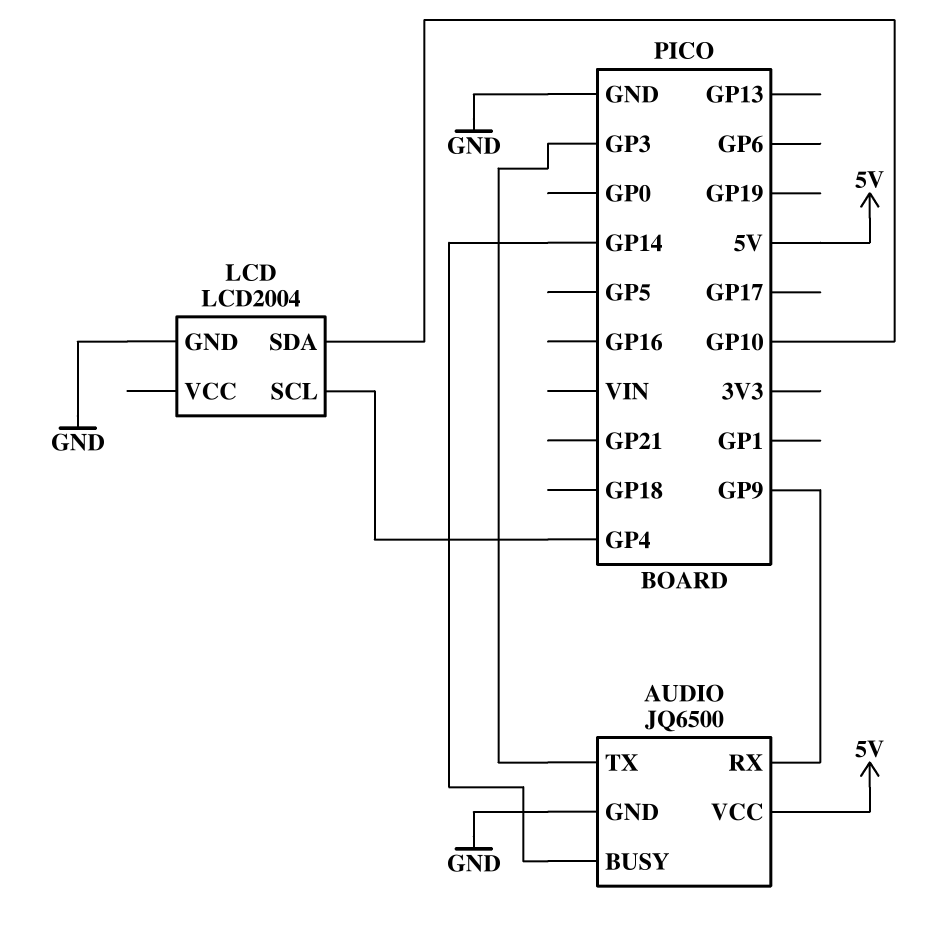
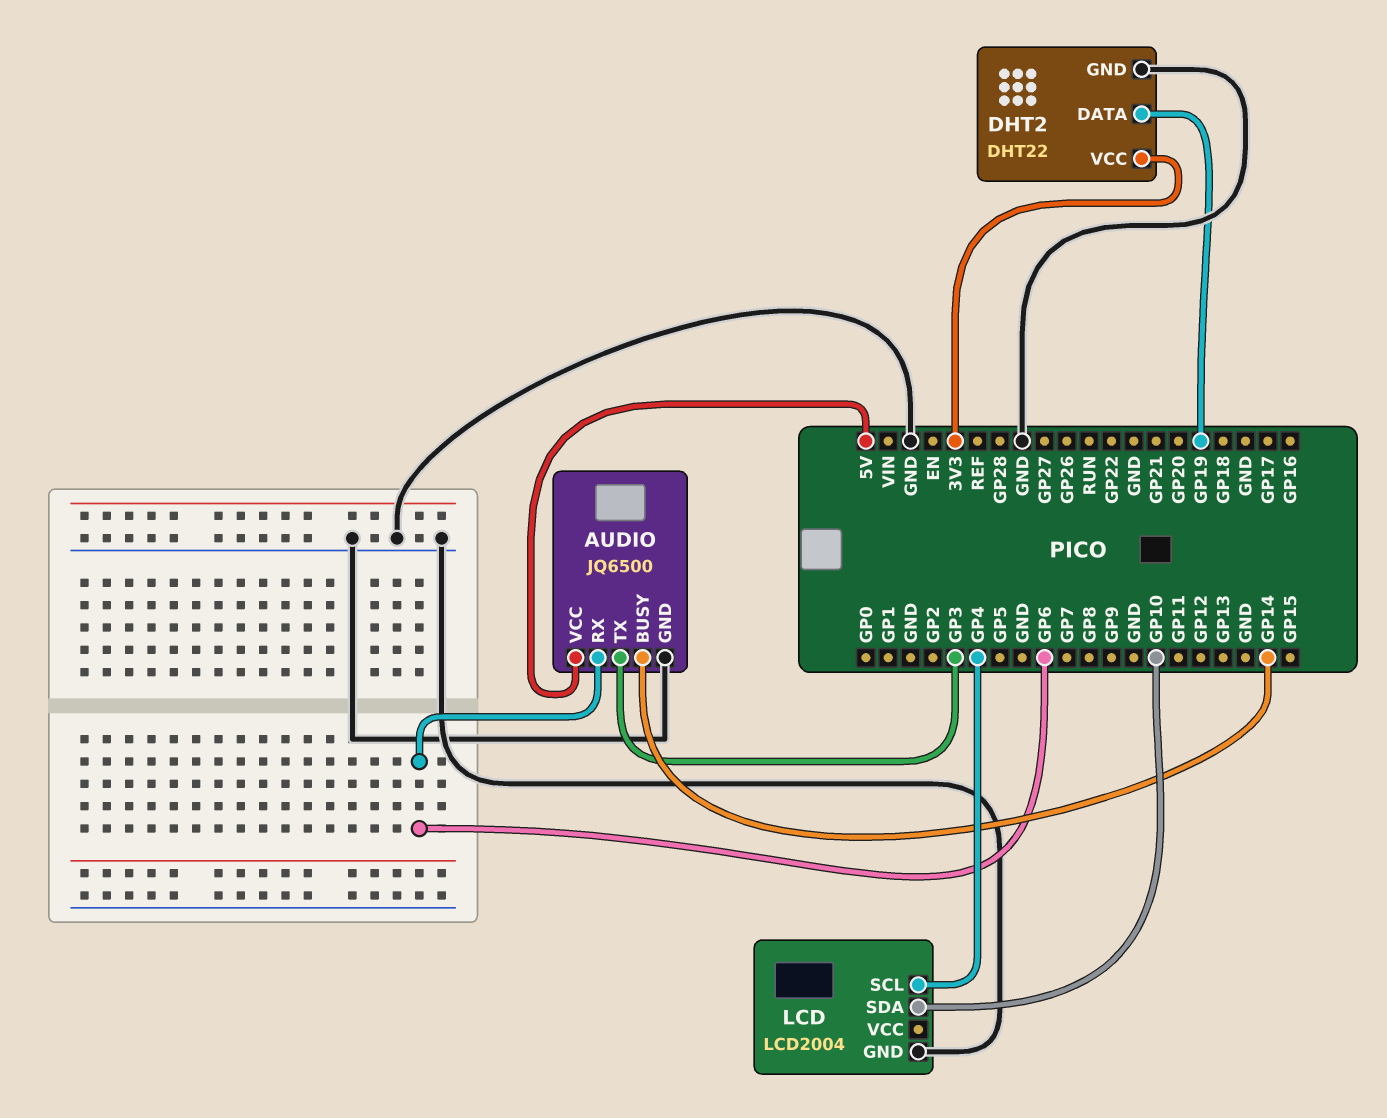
AUDIO pin RX: GP9 -> GP6
DHT2: none -> DHT22
DHT2 pin DATA: none -> GP19
DHT2 pin GND: none -> GND
DHT2 pin VCC: none -> 3V3

